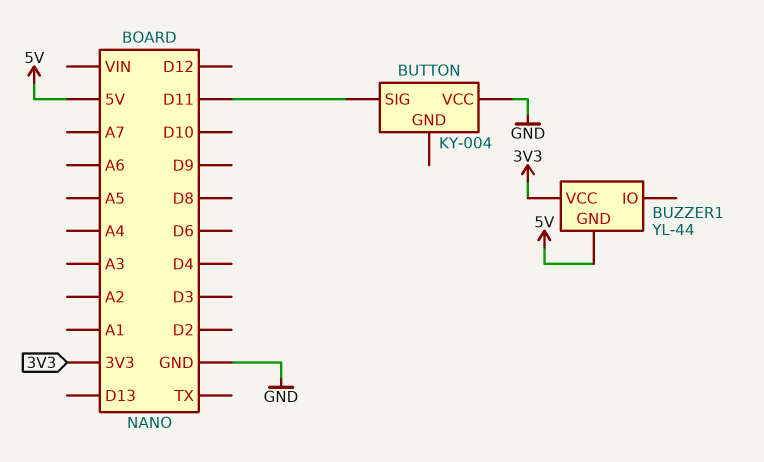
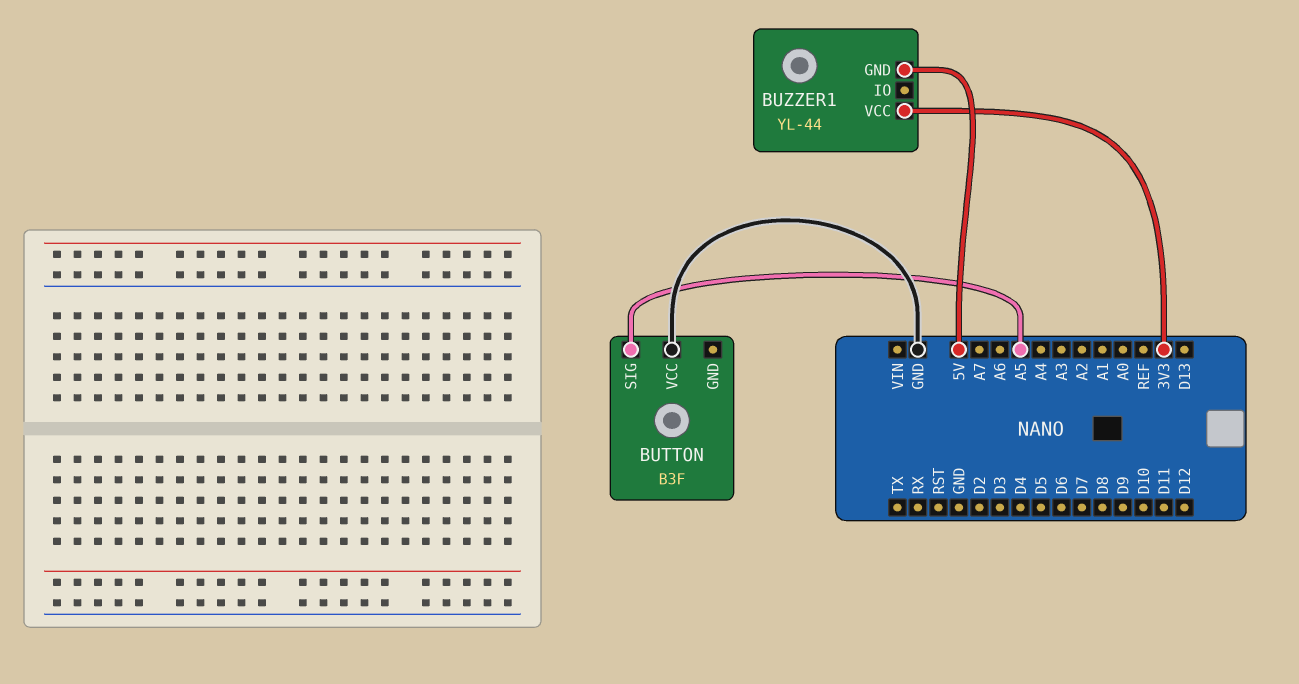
BUTTON: KY-004 -> B3F
BUTTON pin SIG: D11 -> A5

